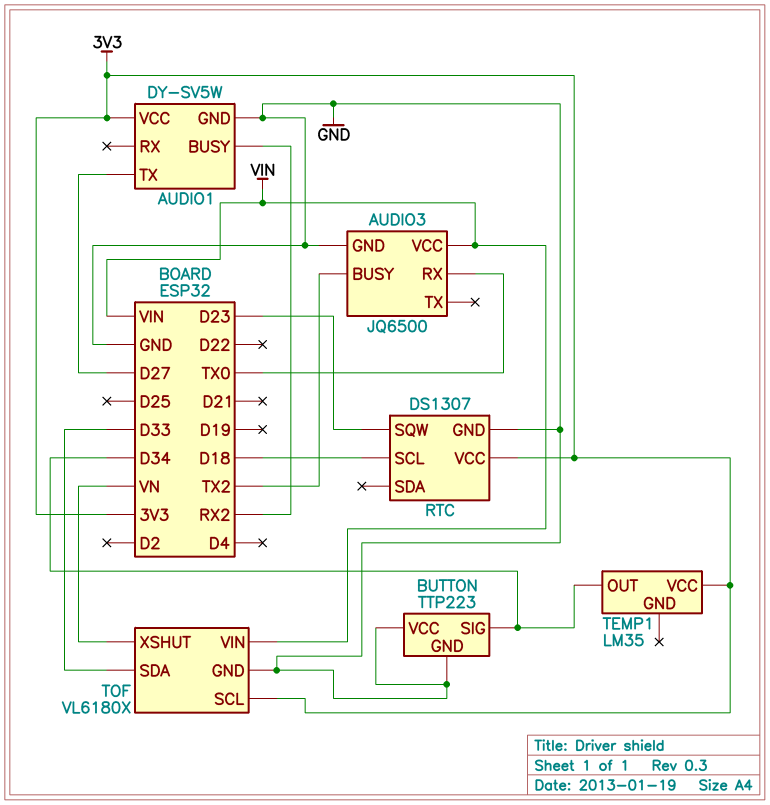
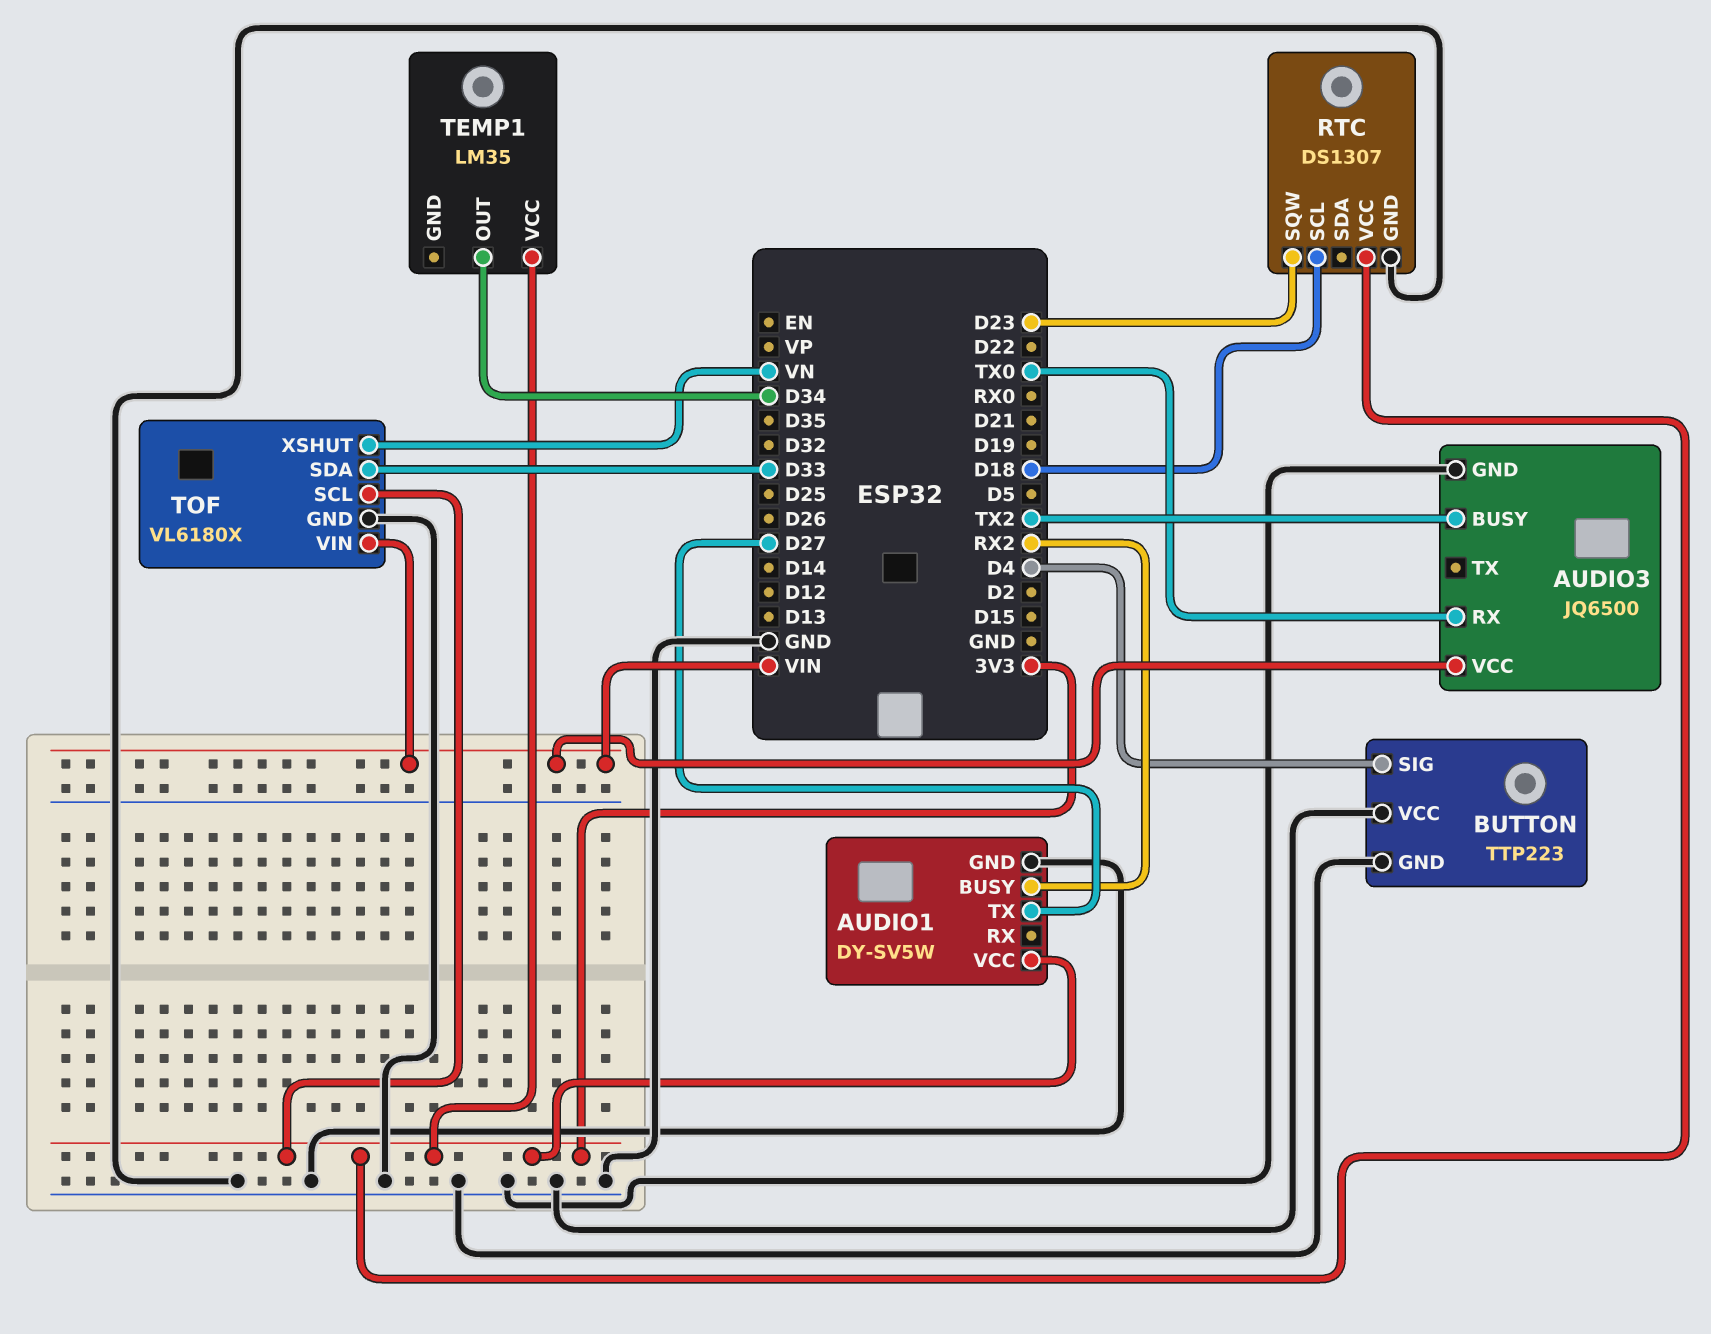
BUTTON pin SIG: D34 -> D4

